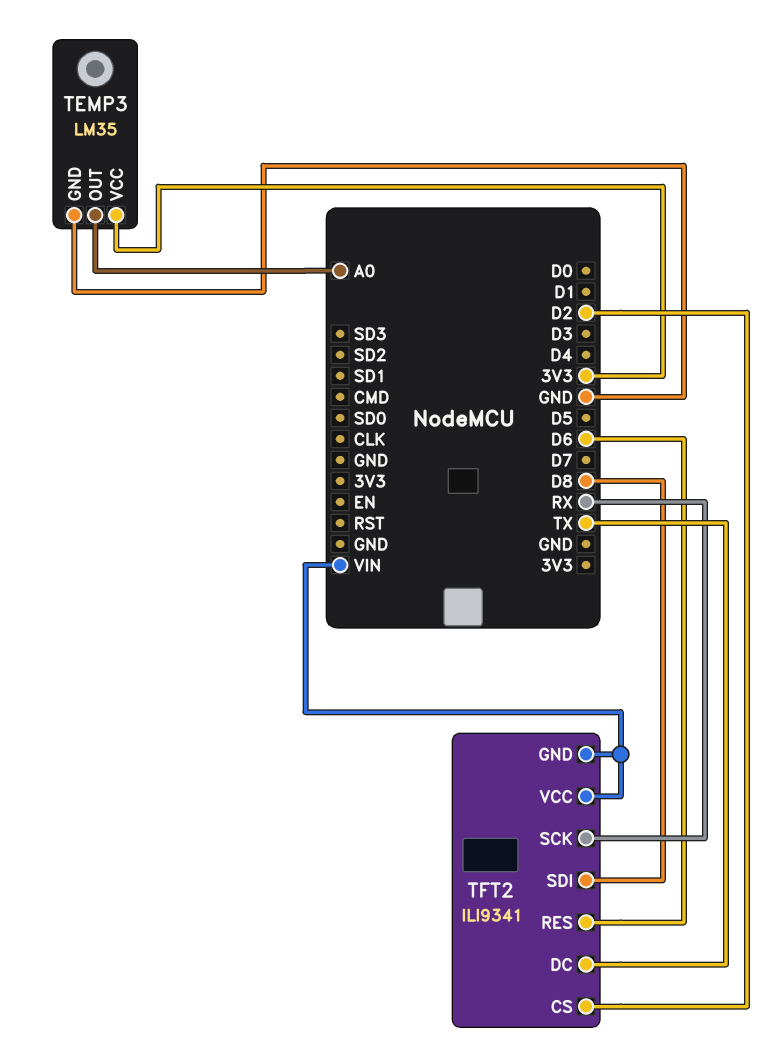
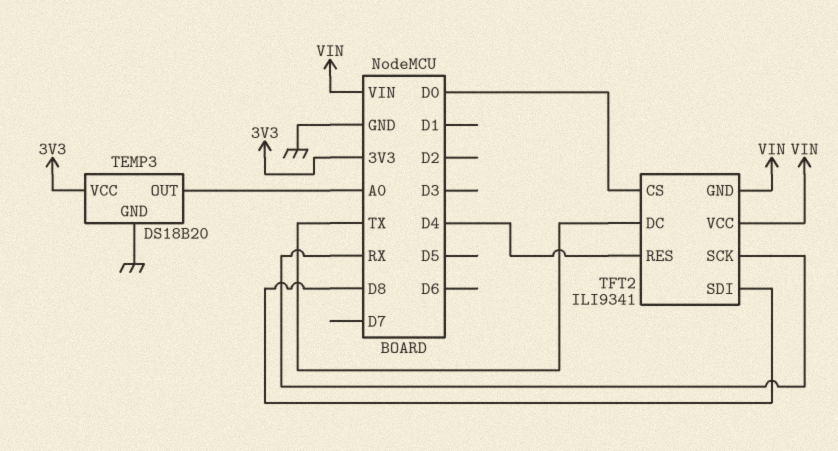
TEMP3: LM35 -> DS18B20
TFT2 pin CS: D2 -> D0
TFT2 pin RES: D6 -> D4

